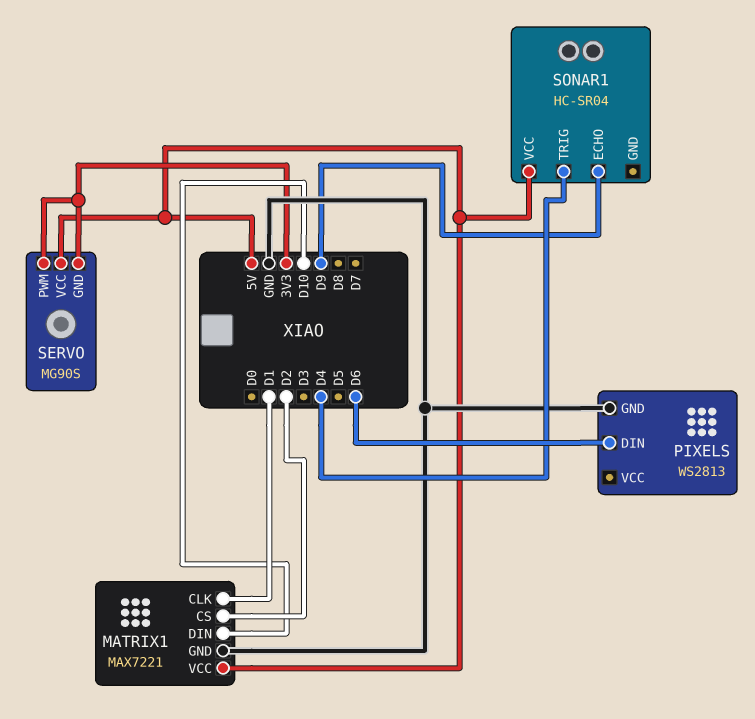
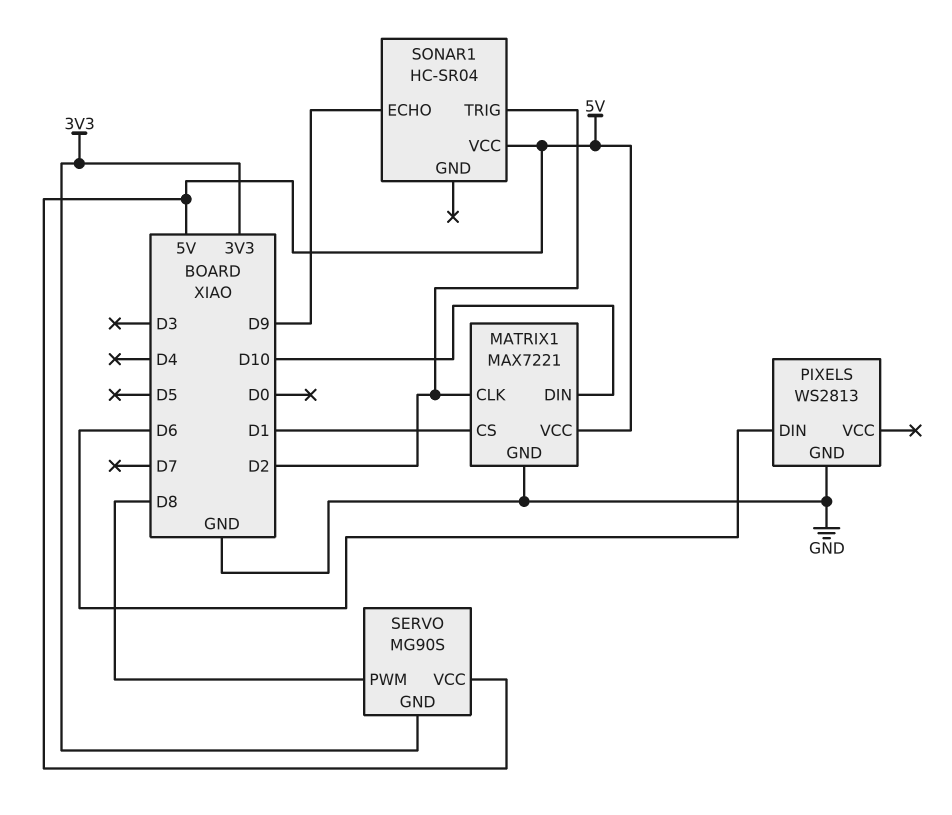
MATRIX1 pin CLK: D1 -> D2
MATRIX1 pin CS: D2 -> D1
SERVO pin PWM: 3V3 -> D8
SONAR1 pin TRIG: D4 -> D2

